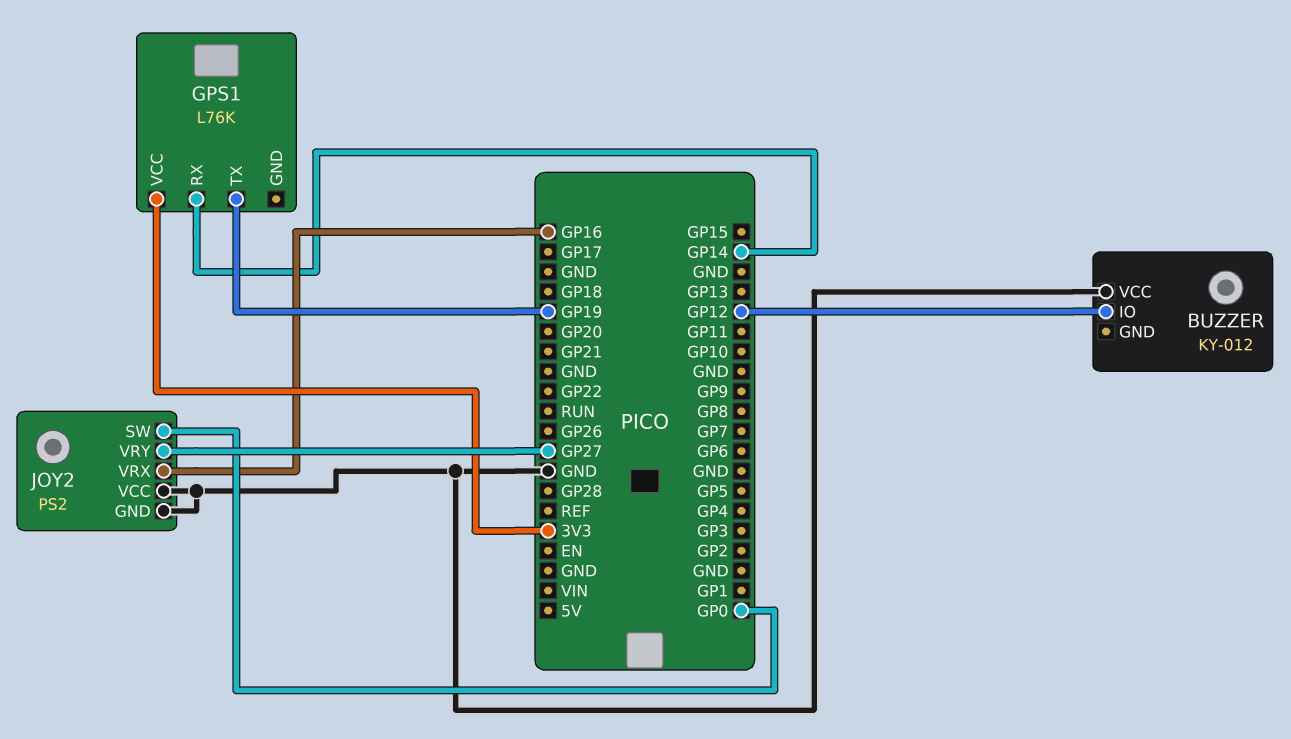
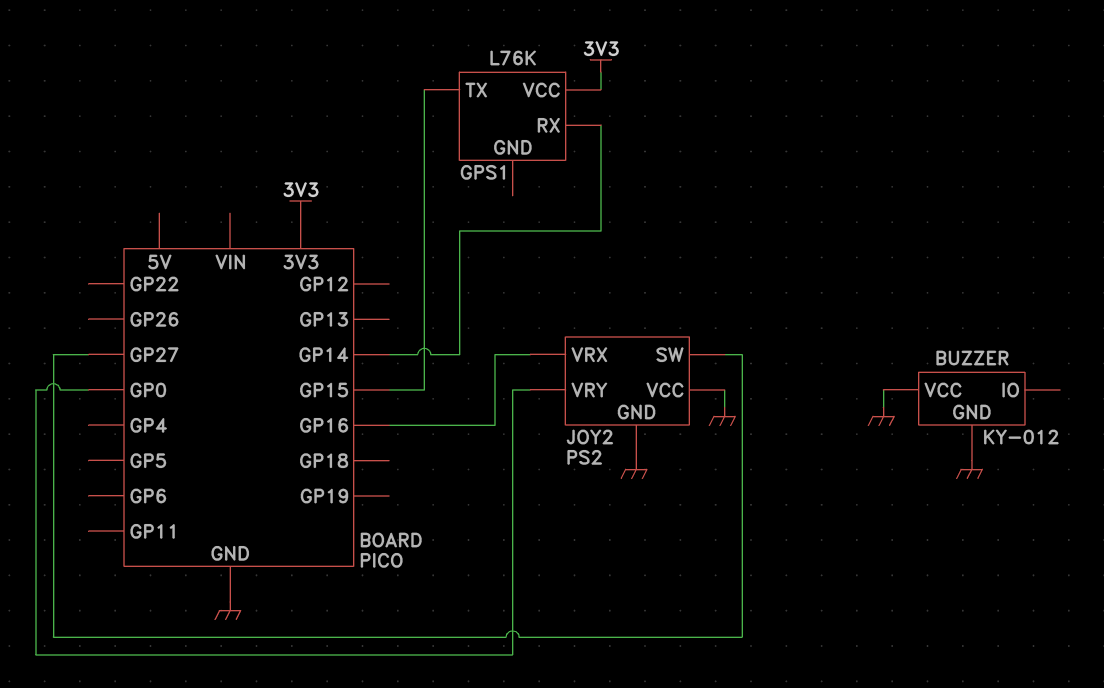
BUZZER pin GND: none -> GND
BUZZER pin IO: GP12 -> none
GPS1 pin TX: GP19 -> GP15
JOY2 pin SW: GP0 -> GP27
JOY2 pin VRY: GP27 -> GP0

